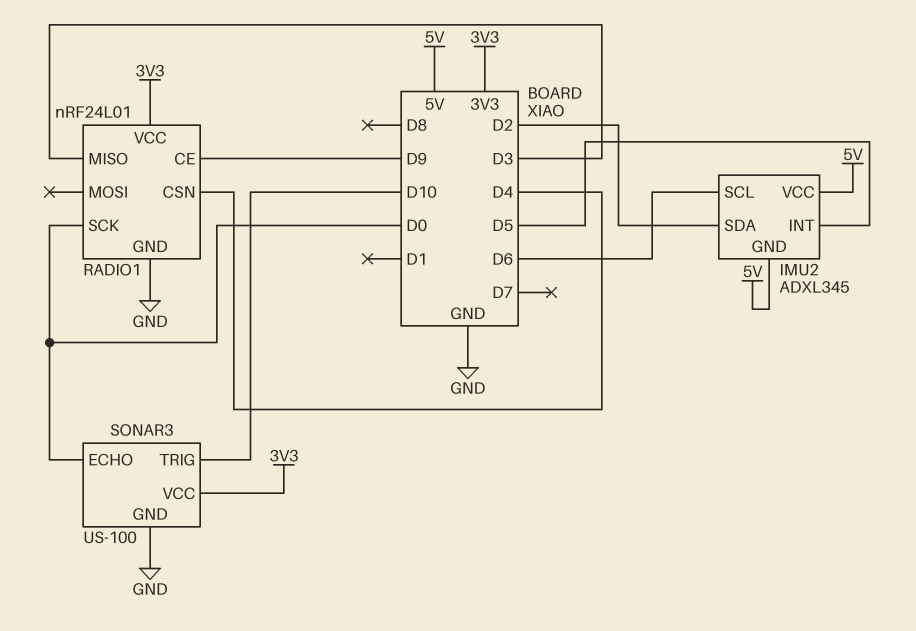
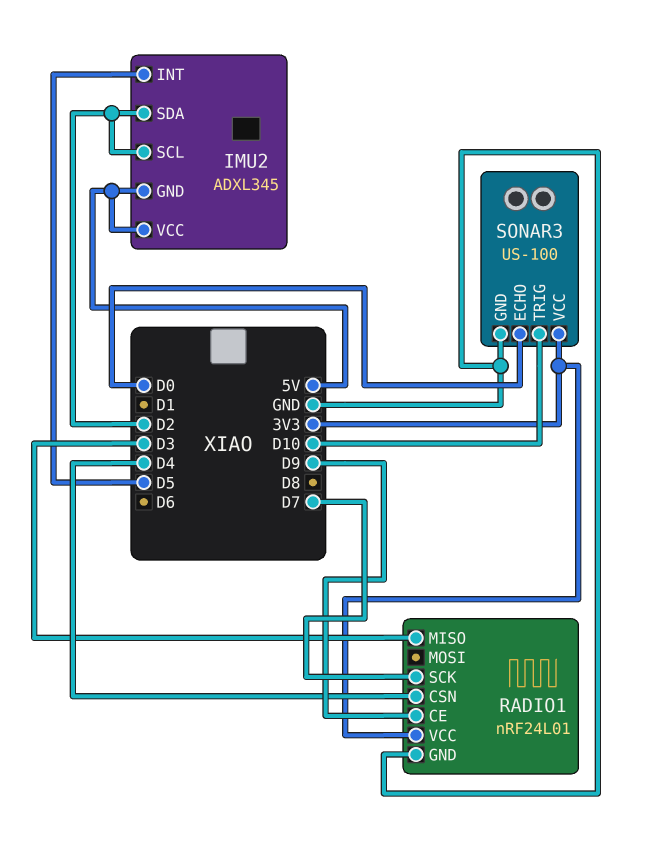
IMU2 pin SCL: D6 -> D2
RADIO1 pin SCK: D0 -> D7

